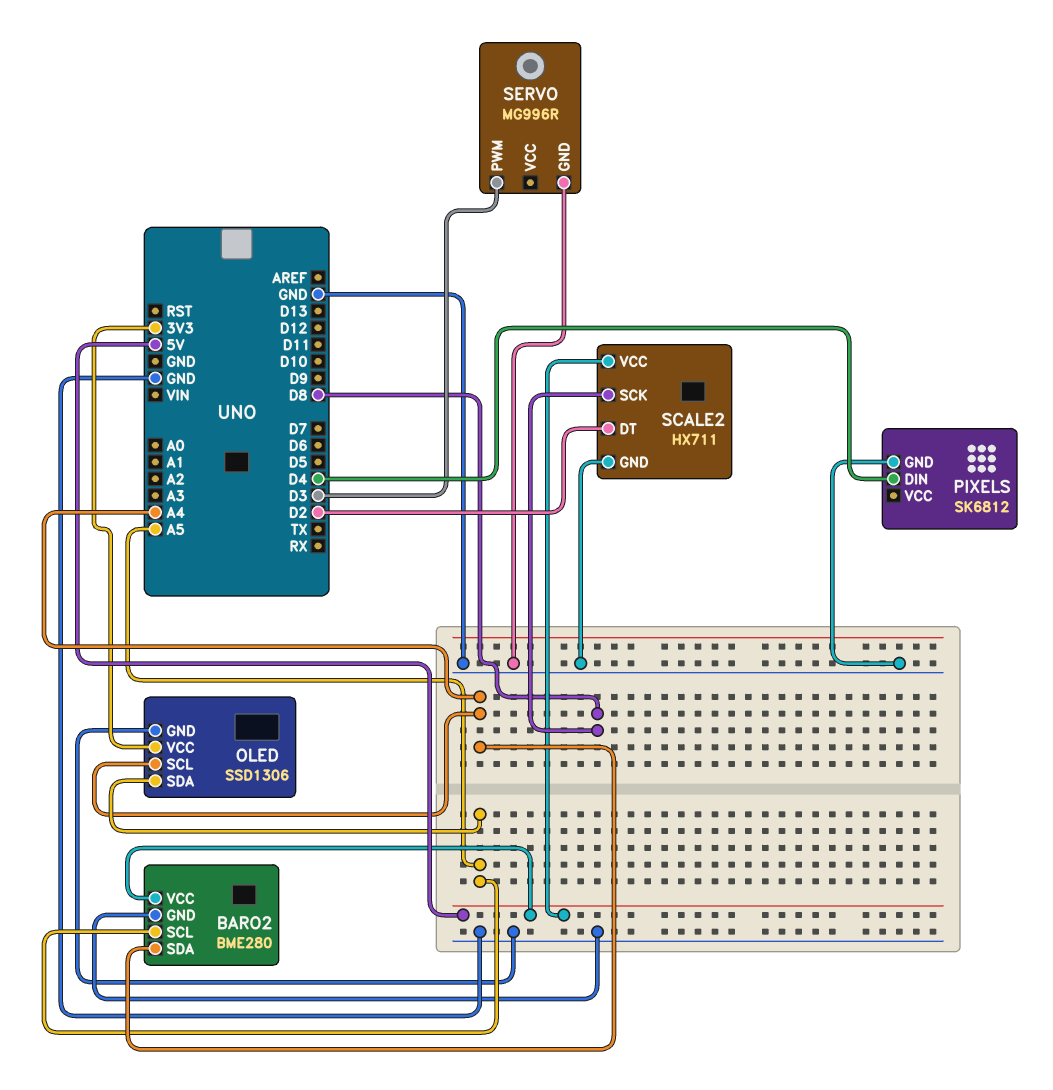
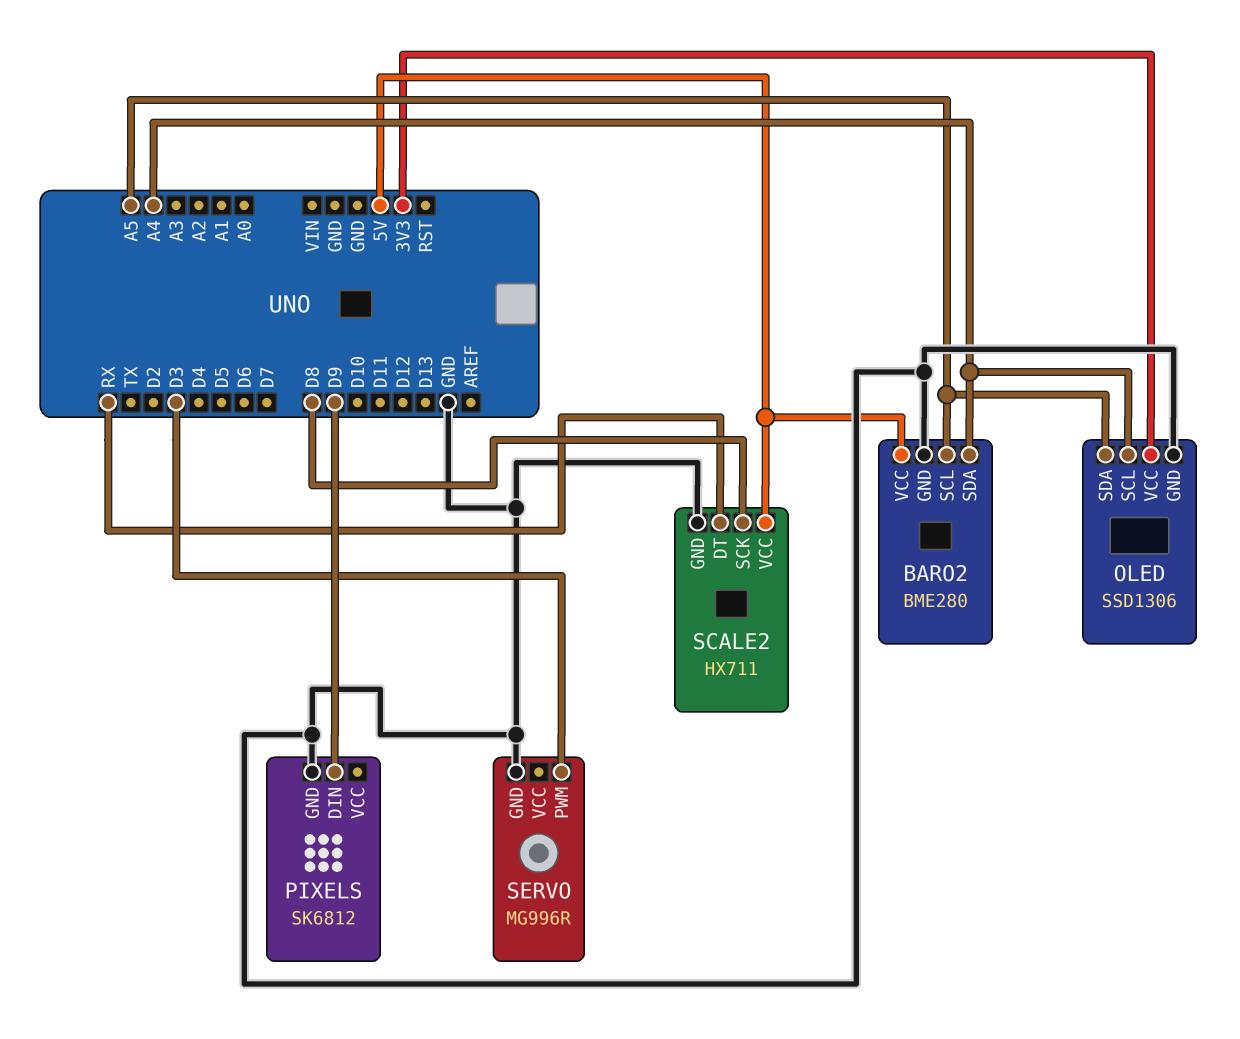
PIXELS pin DIN: D4 -> D9
SCALE2 pin DT: D2 -> RX

